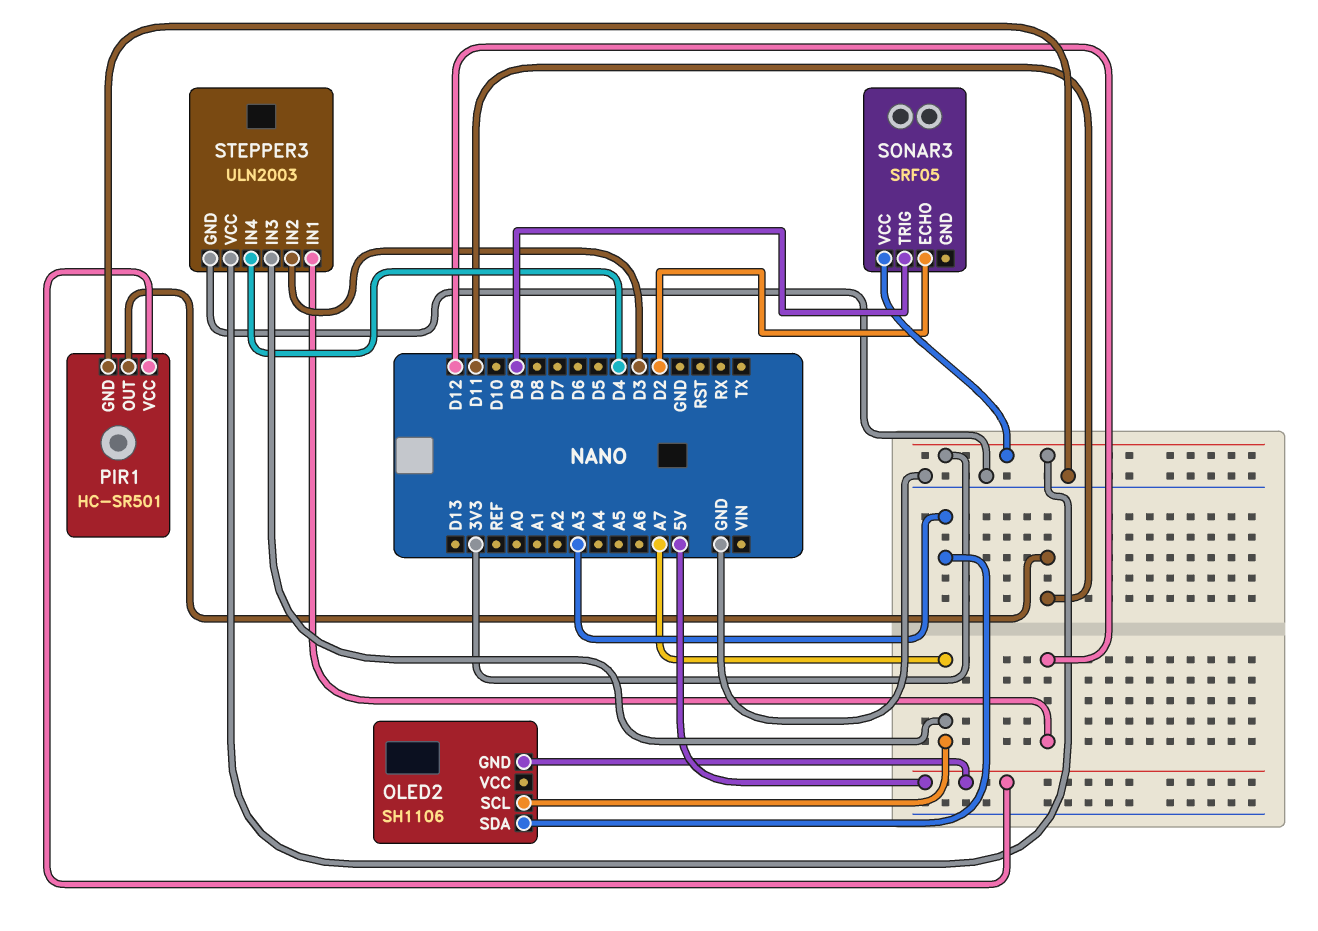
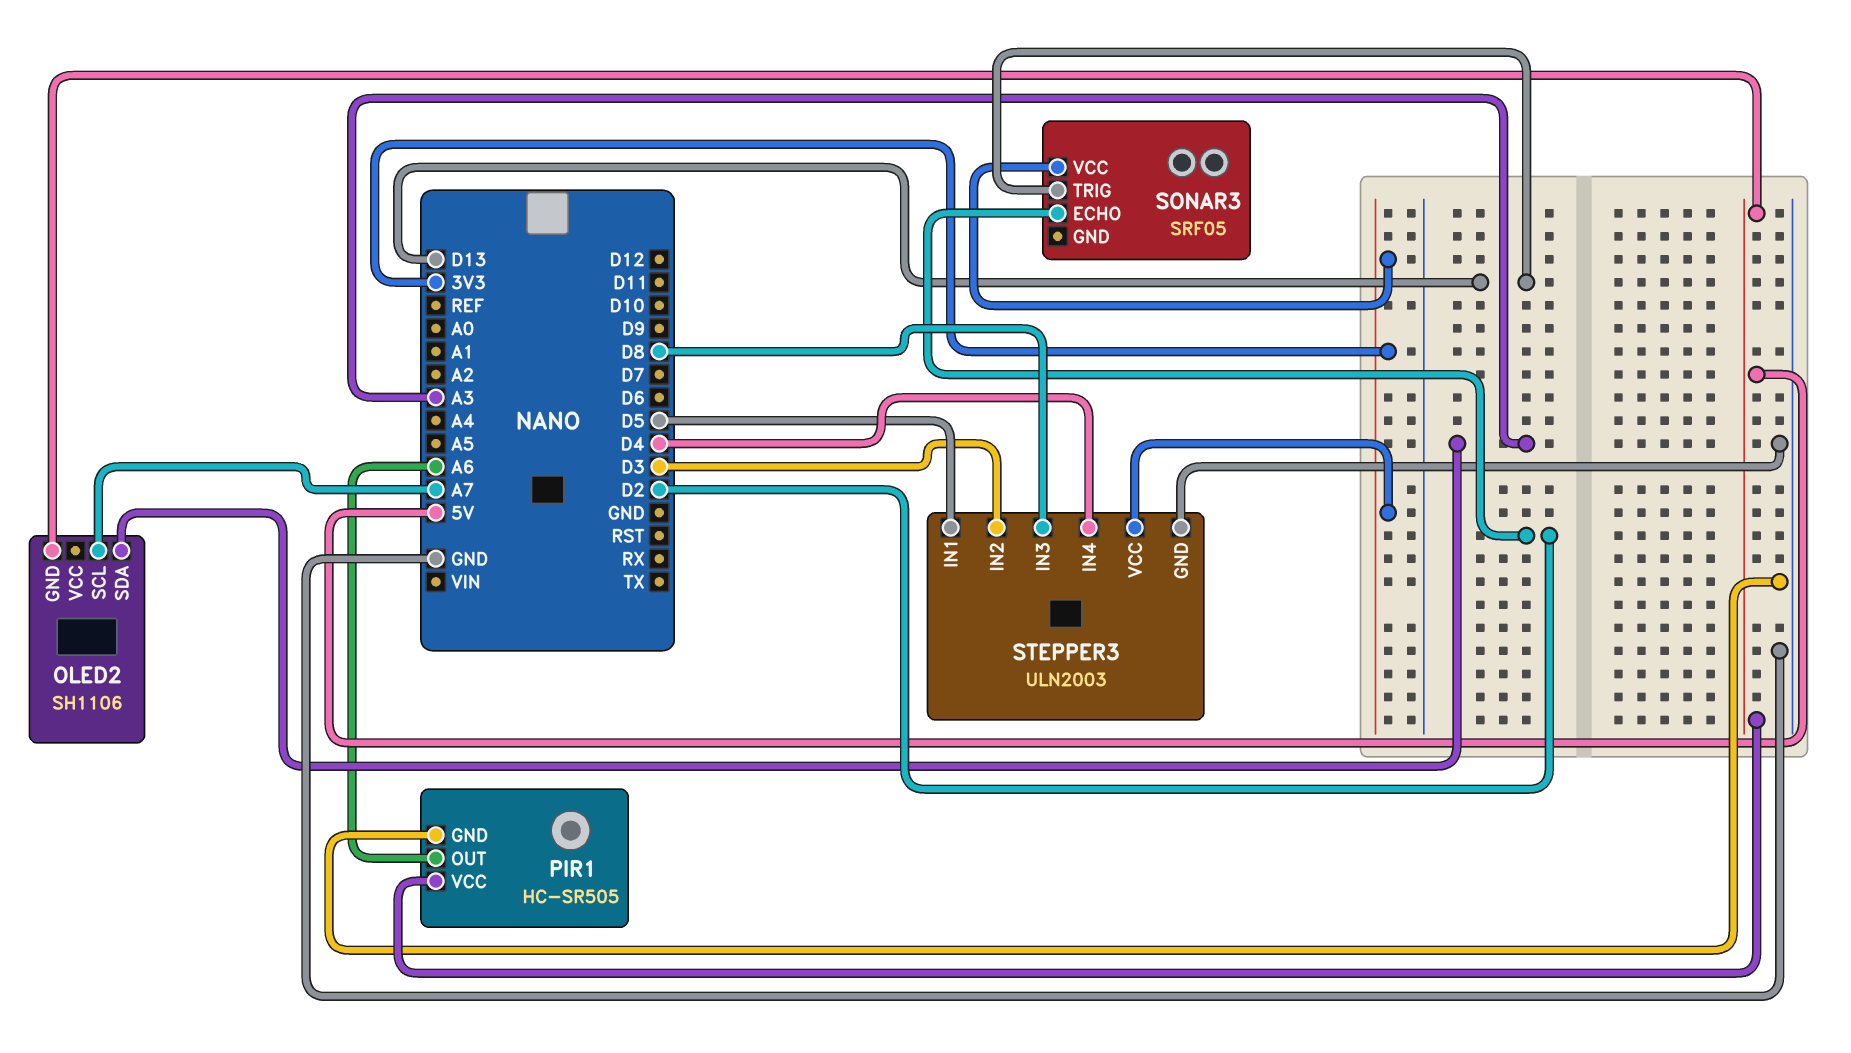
PIR1: HC-SR501 -> HC-SR505
PIR1 pin OUT: D11 -> A6
SONAR3 pin TRIG: D9 -> D13
STEPPER3 pin IN1: D12 -> D5
STEPPER3 pin IN3: A7 -> D8

